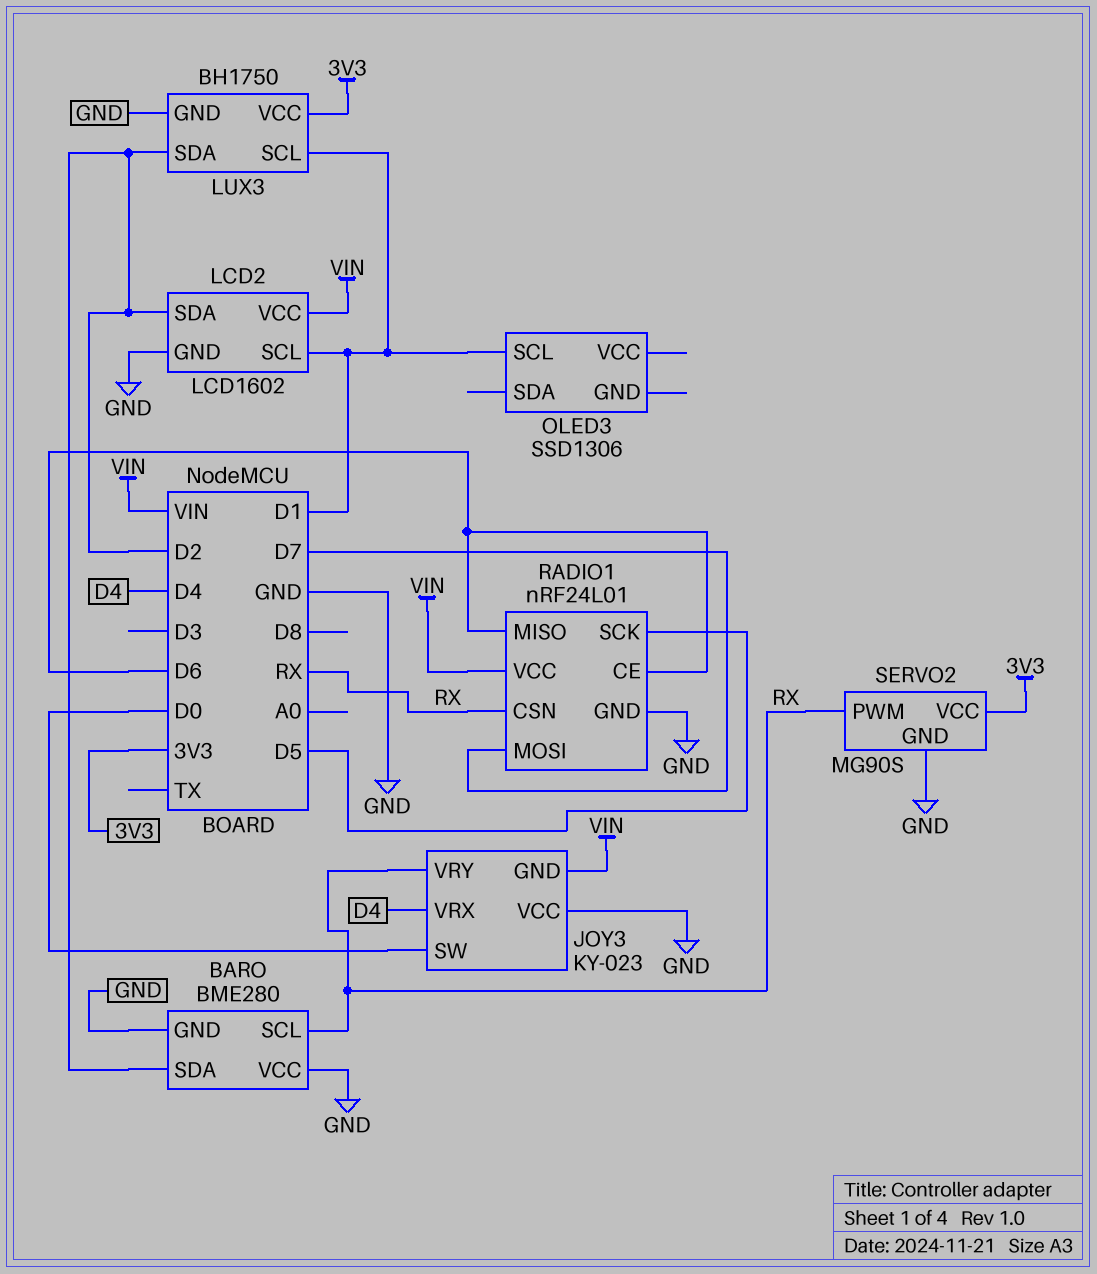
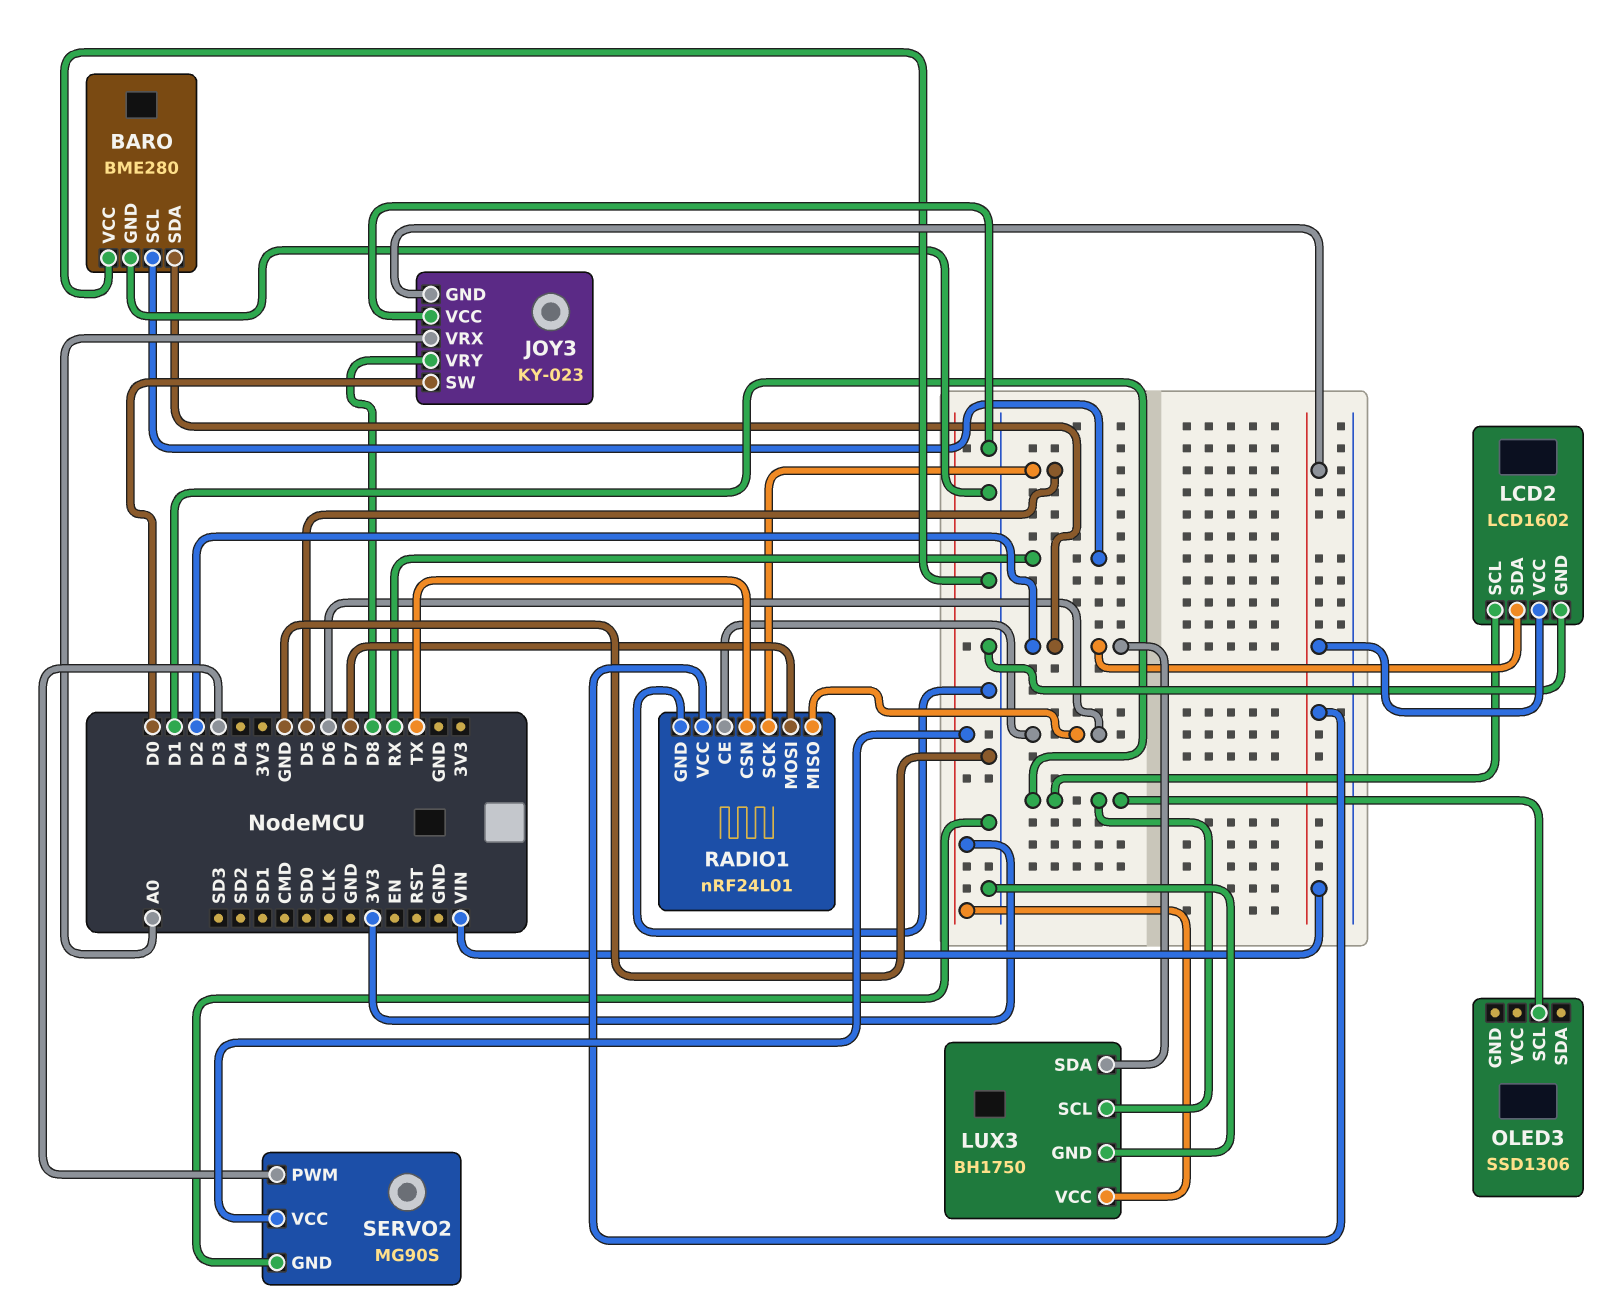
JOY3 pin VRX: D4 -> A0
JOY3 pin VRY: RX -> D8
RADIO1 pin CSN: RX -> TX
SERVO2 pin PWM: RX -> D3

